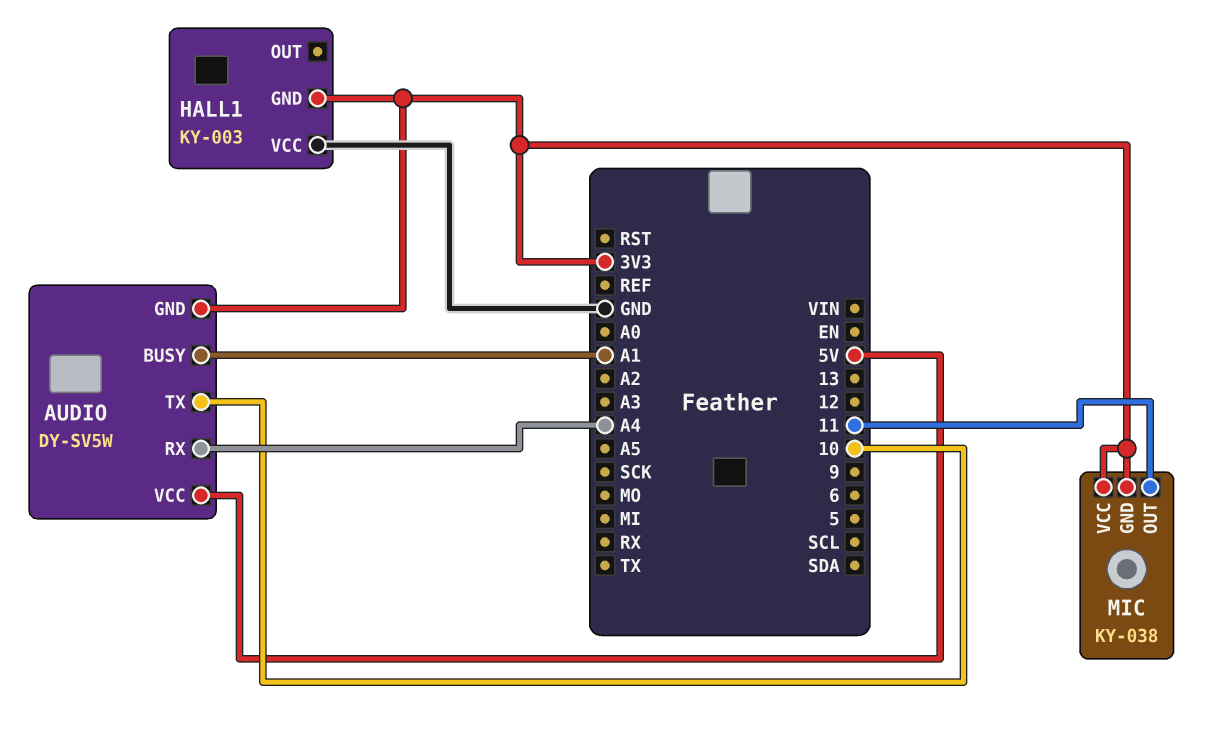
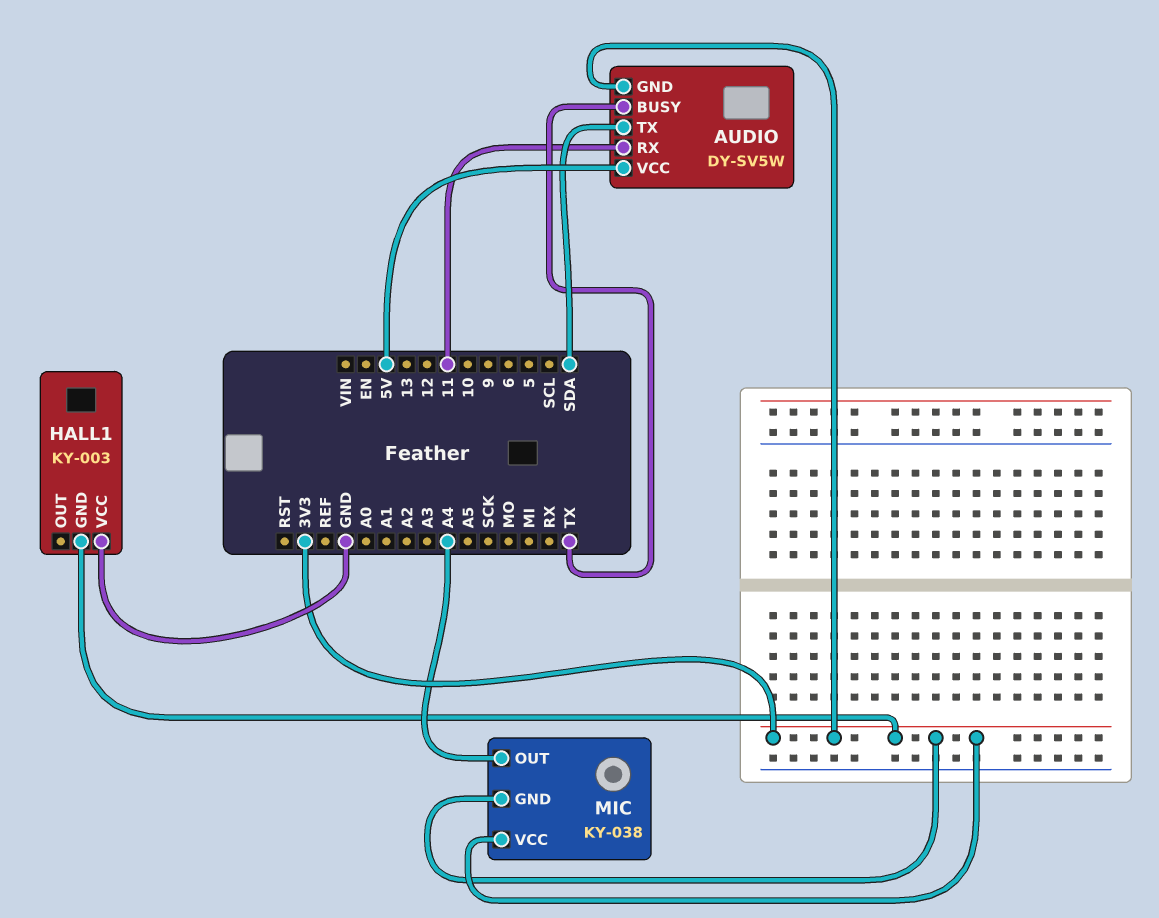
AUDIO pin BUSY: A1 -> TX
AUDIO pin RX: A4 -> 11
AUDIO pin TX: 10 -> SDA
MIC pin OUT: 11 -> A4

